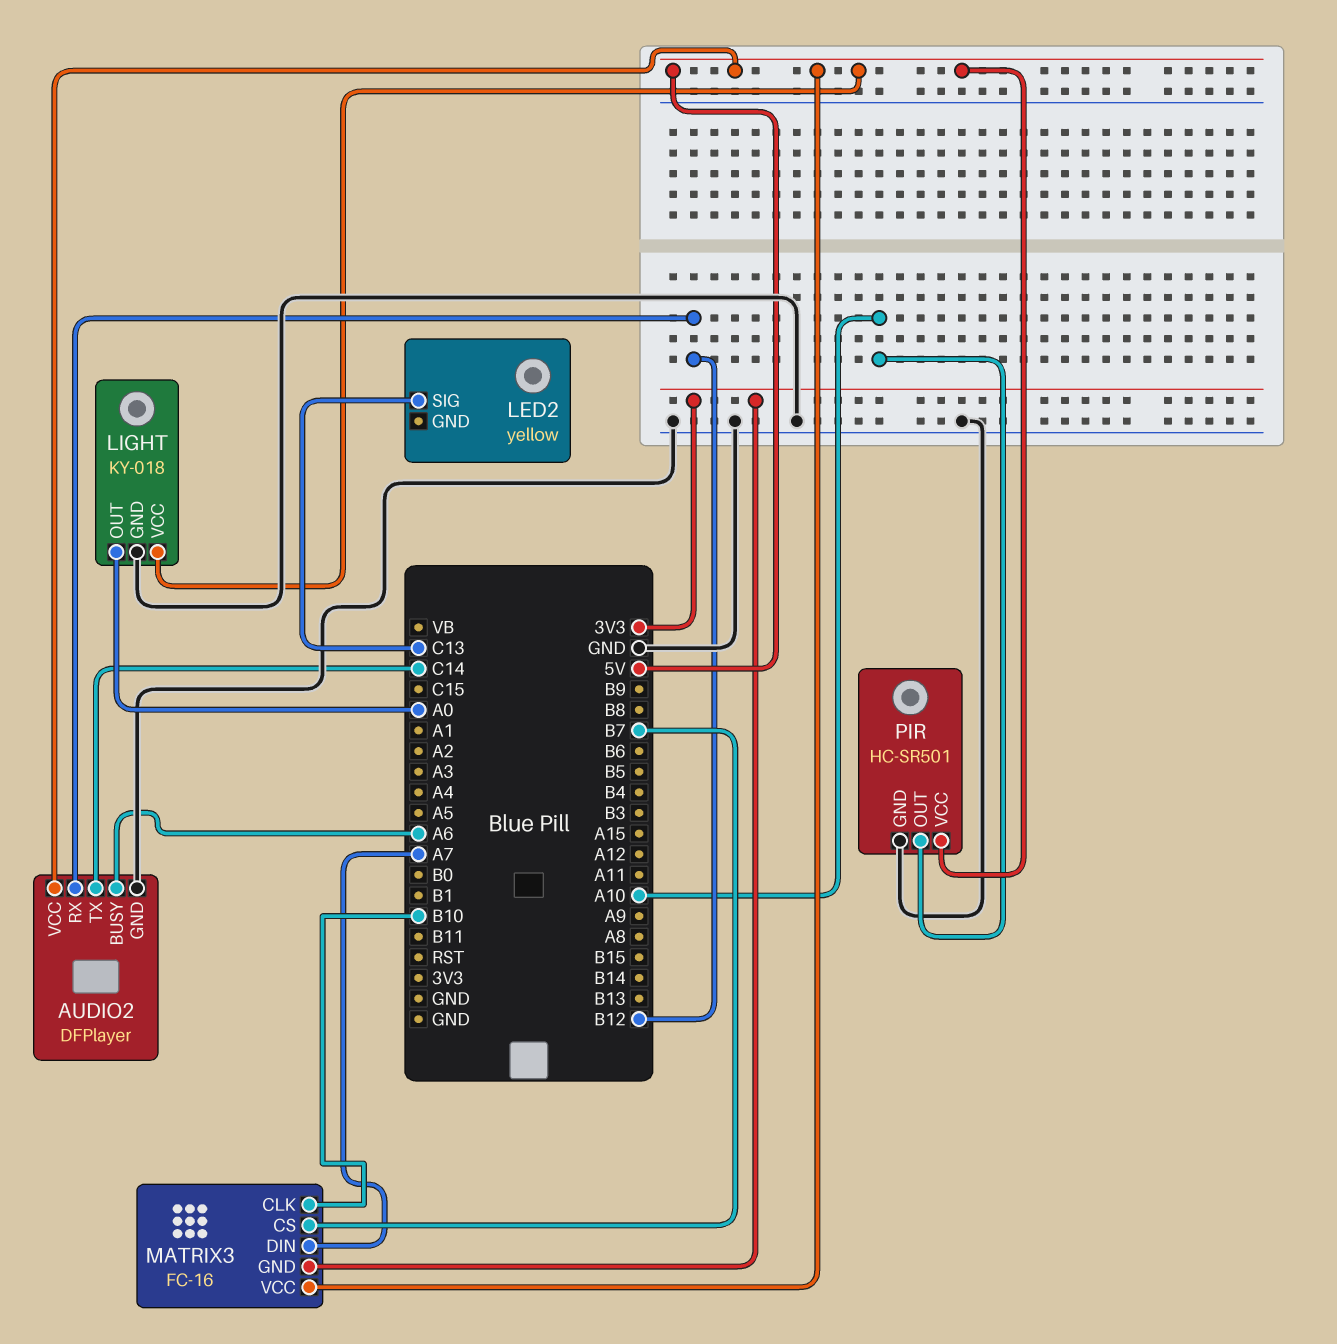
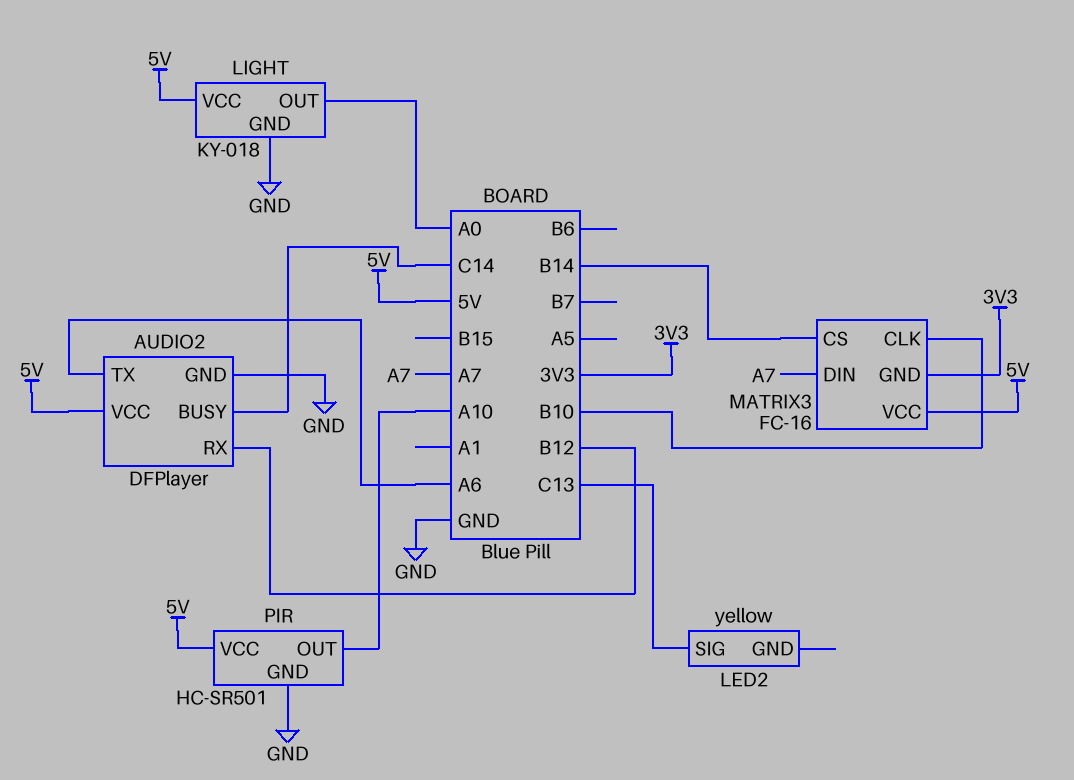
AUDIO2 pin BUSY: A6 -> C14
AUDIO2 pin TX: C14 -> A6
MATRIX3 pin CS: B7 -> B14

